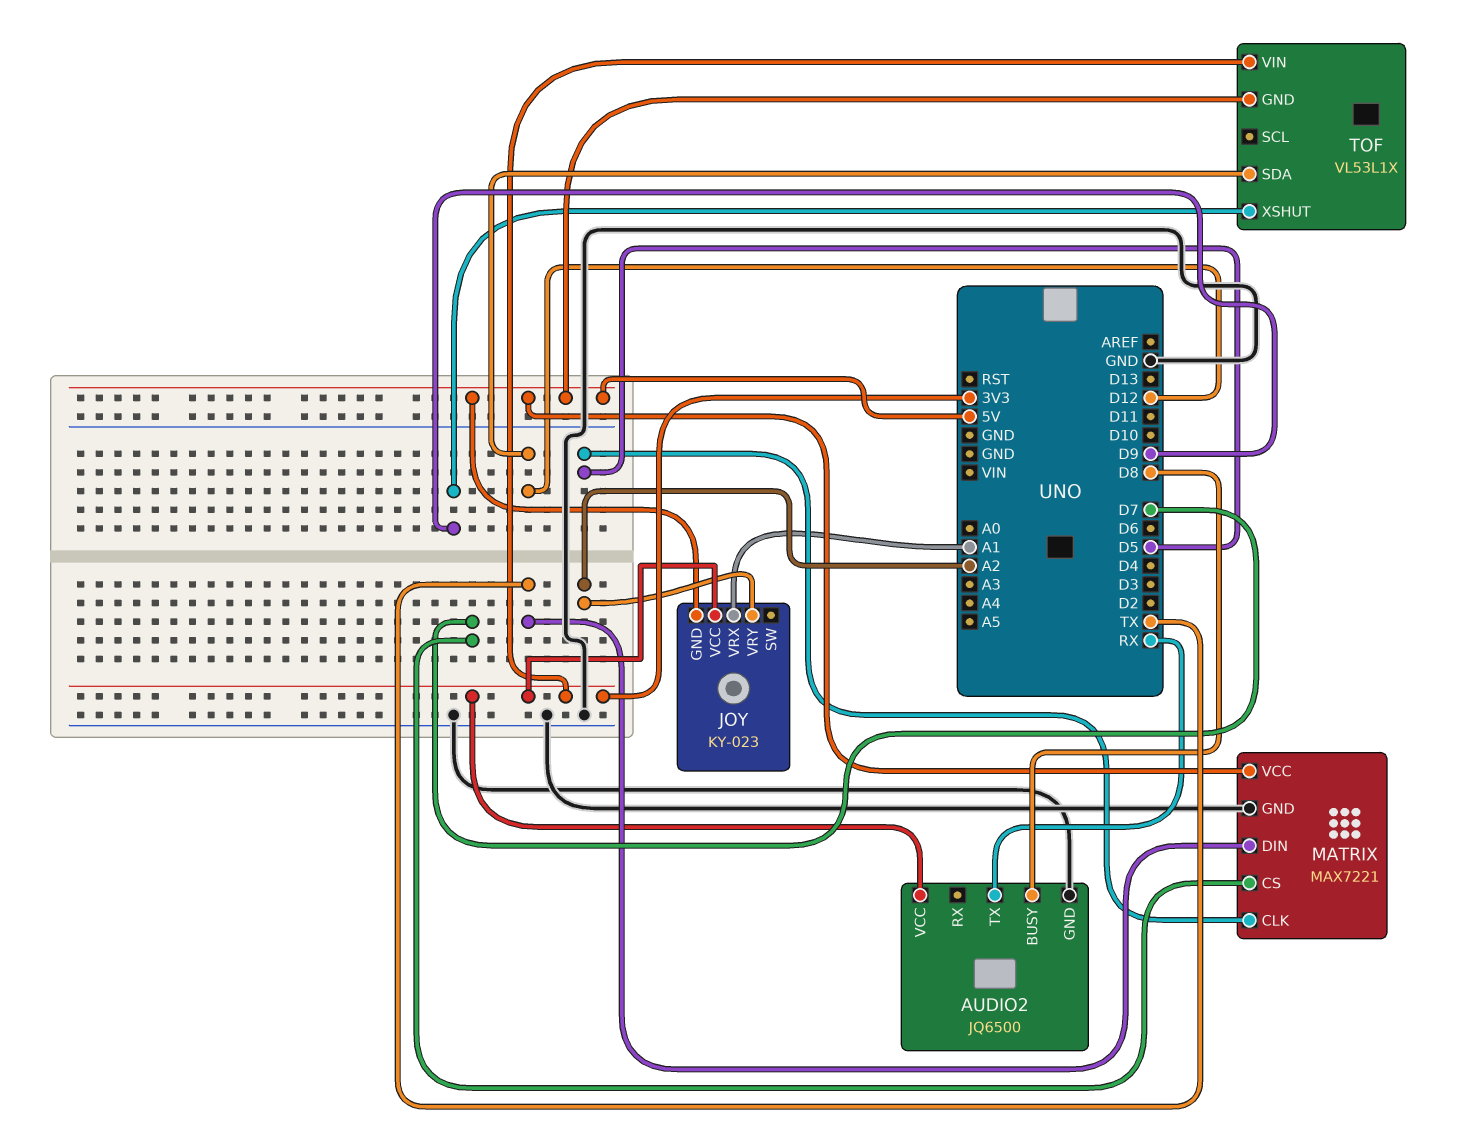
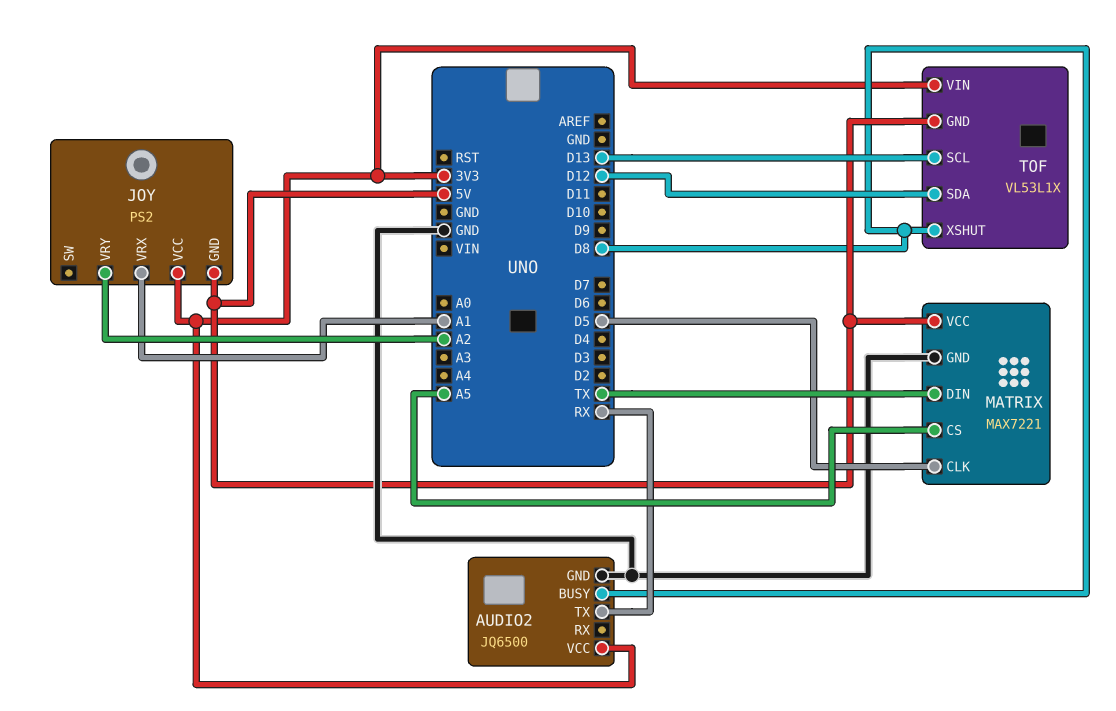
JOY: KY-023 -> PS2
MATRIX pin CS: D7 -> A5
TOF pin SCL: none -> D13
TOF pin XSHUT: D9 -> D8

